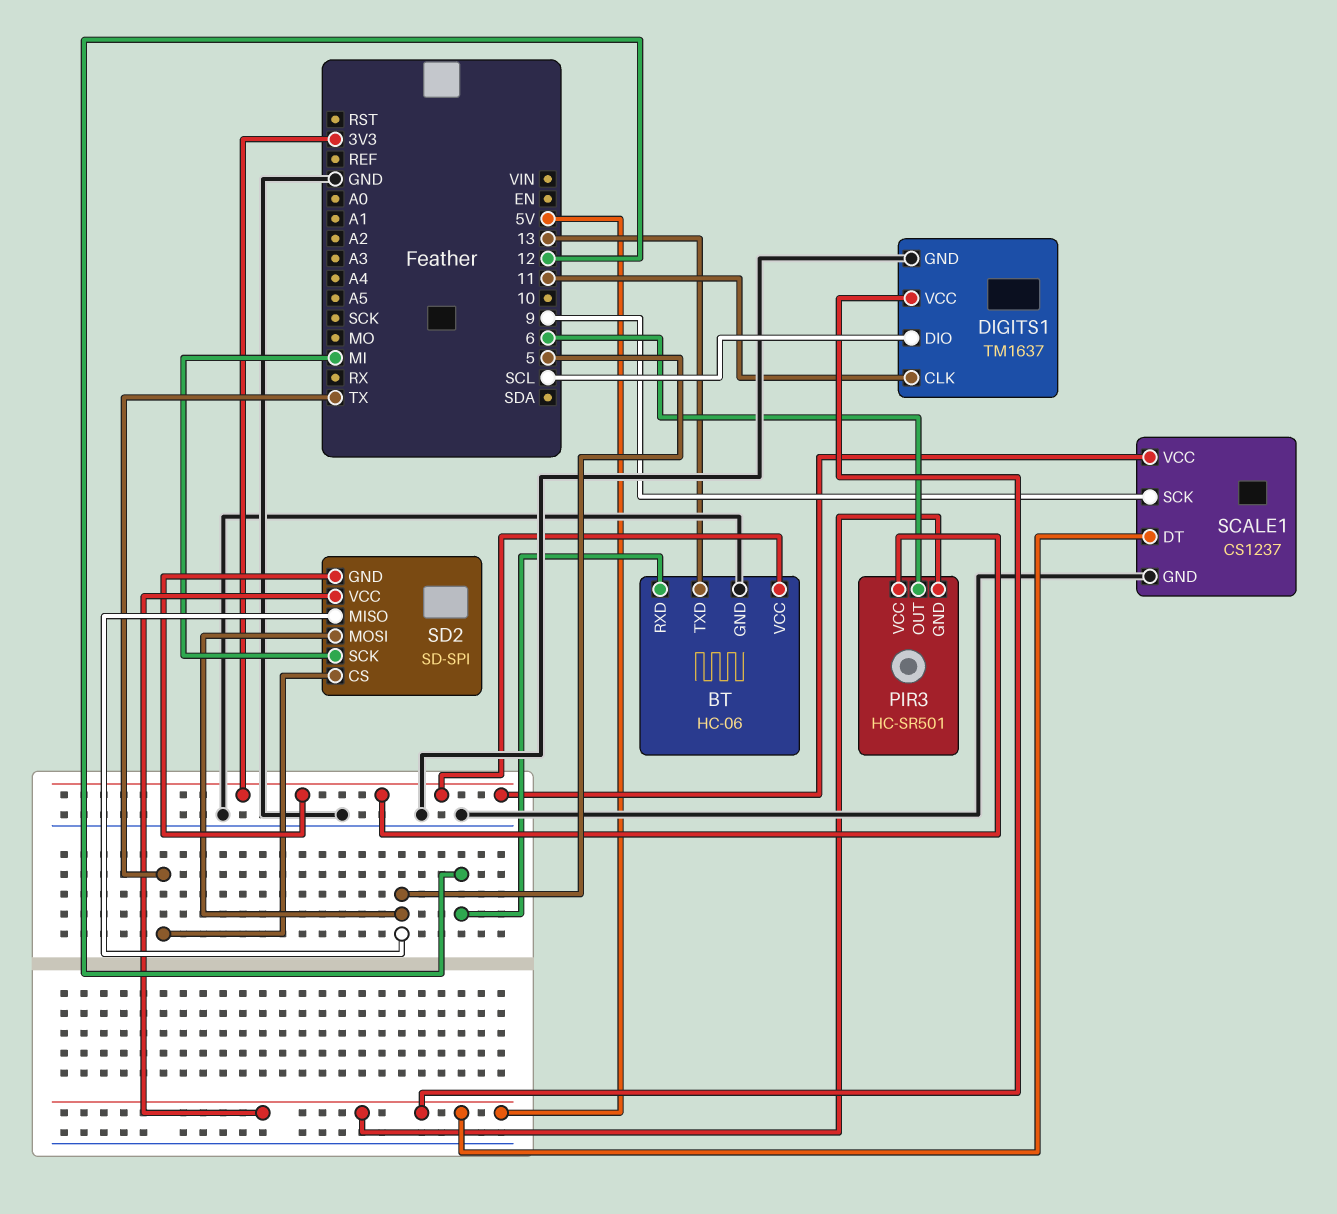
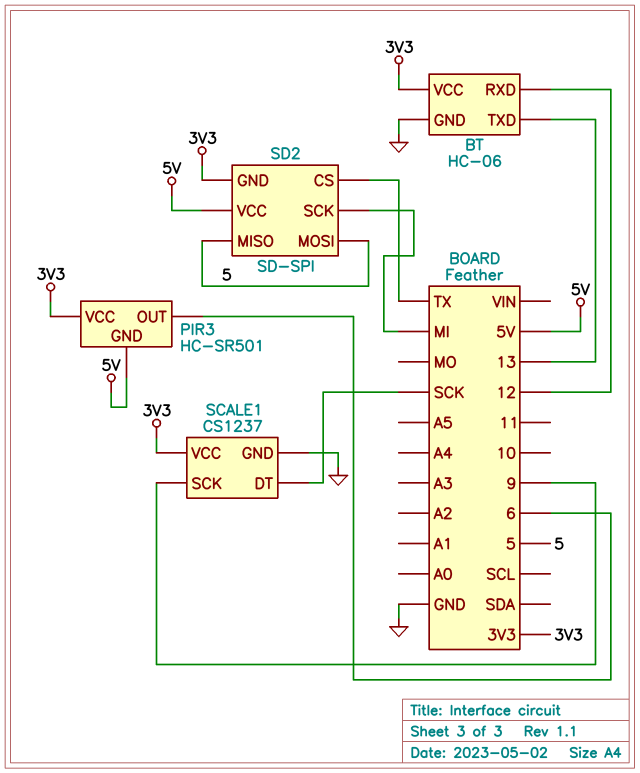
DIGITS1: TM1637 -> none
DIGITS1 pin CLK: 11 -> none
DIGITS1 pin DIO: SCL -> none
DIGITS1 pin GND: GND -> none
DIGITS1 pin VCC: 5V -> none
SCALE1 pin DT: 5V -> SCK

